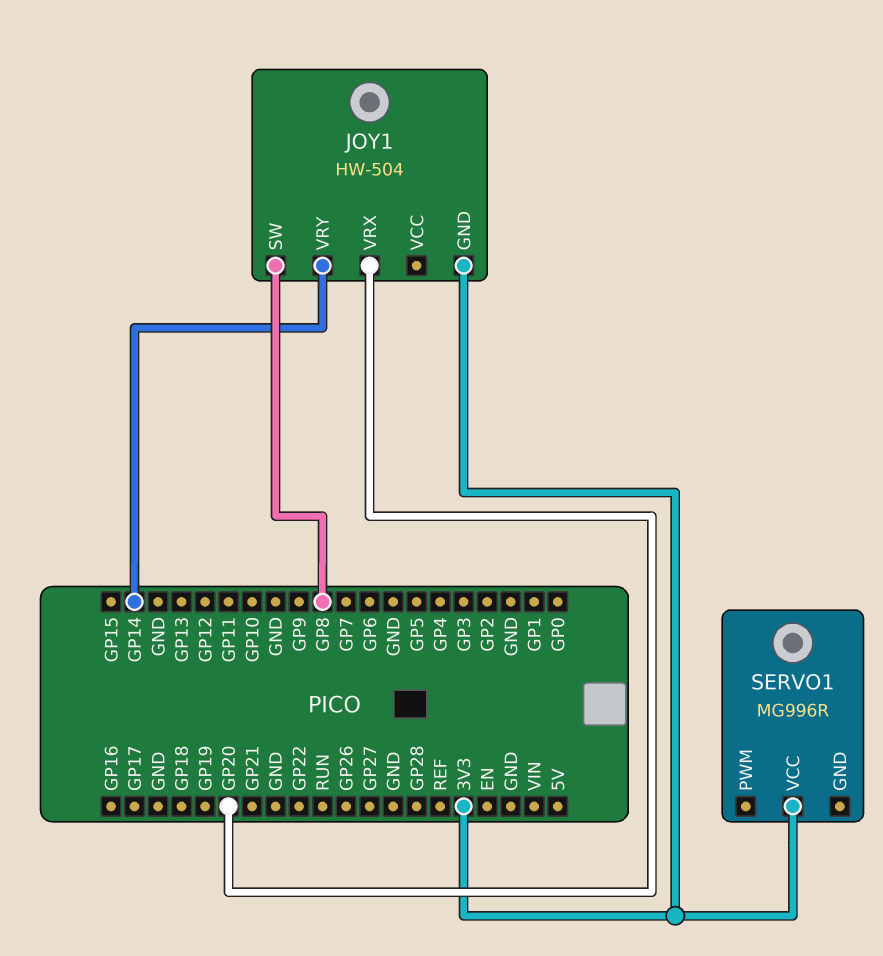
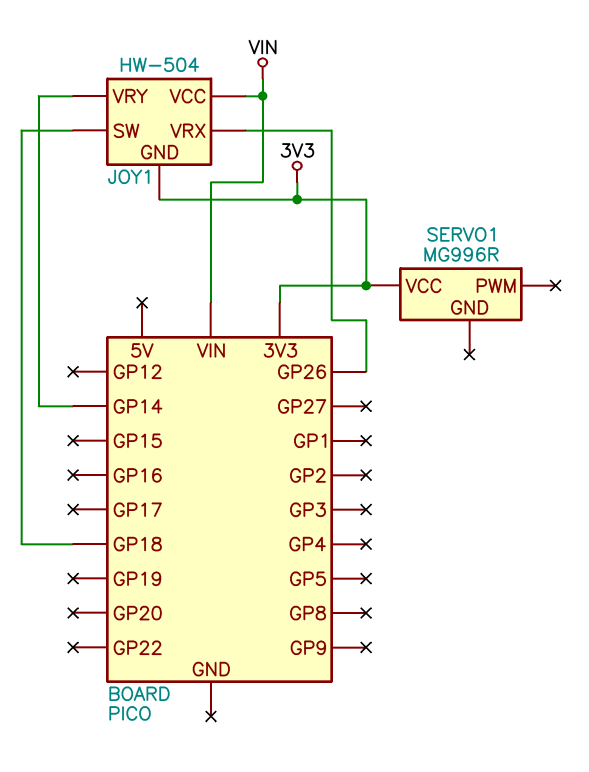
JOY1 pin SW: GP8 -> GP18
JOY1 pin VCC: none -> VIN
JOY1 pin VRX: GP20 -> GP26

